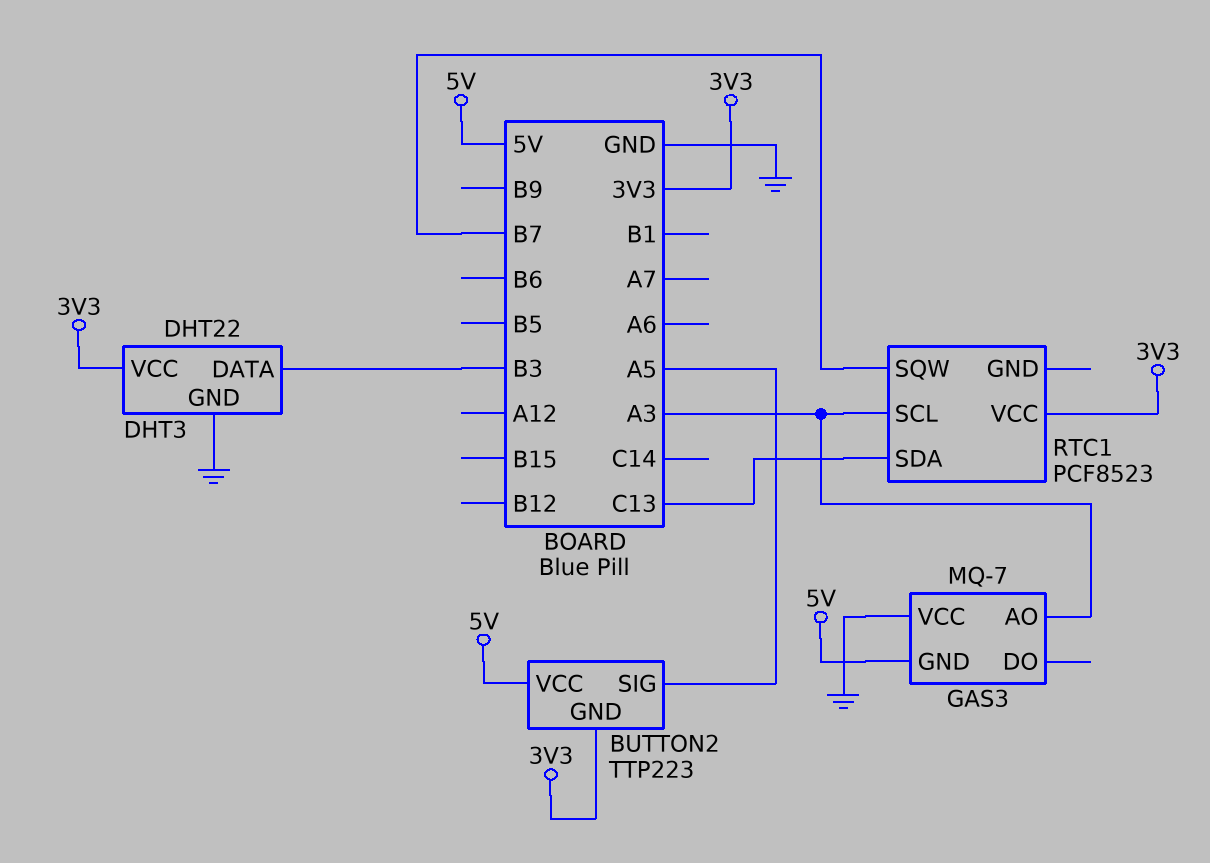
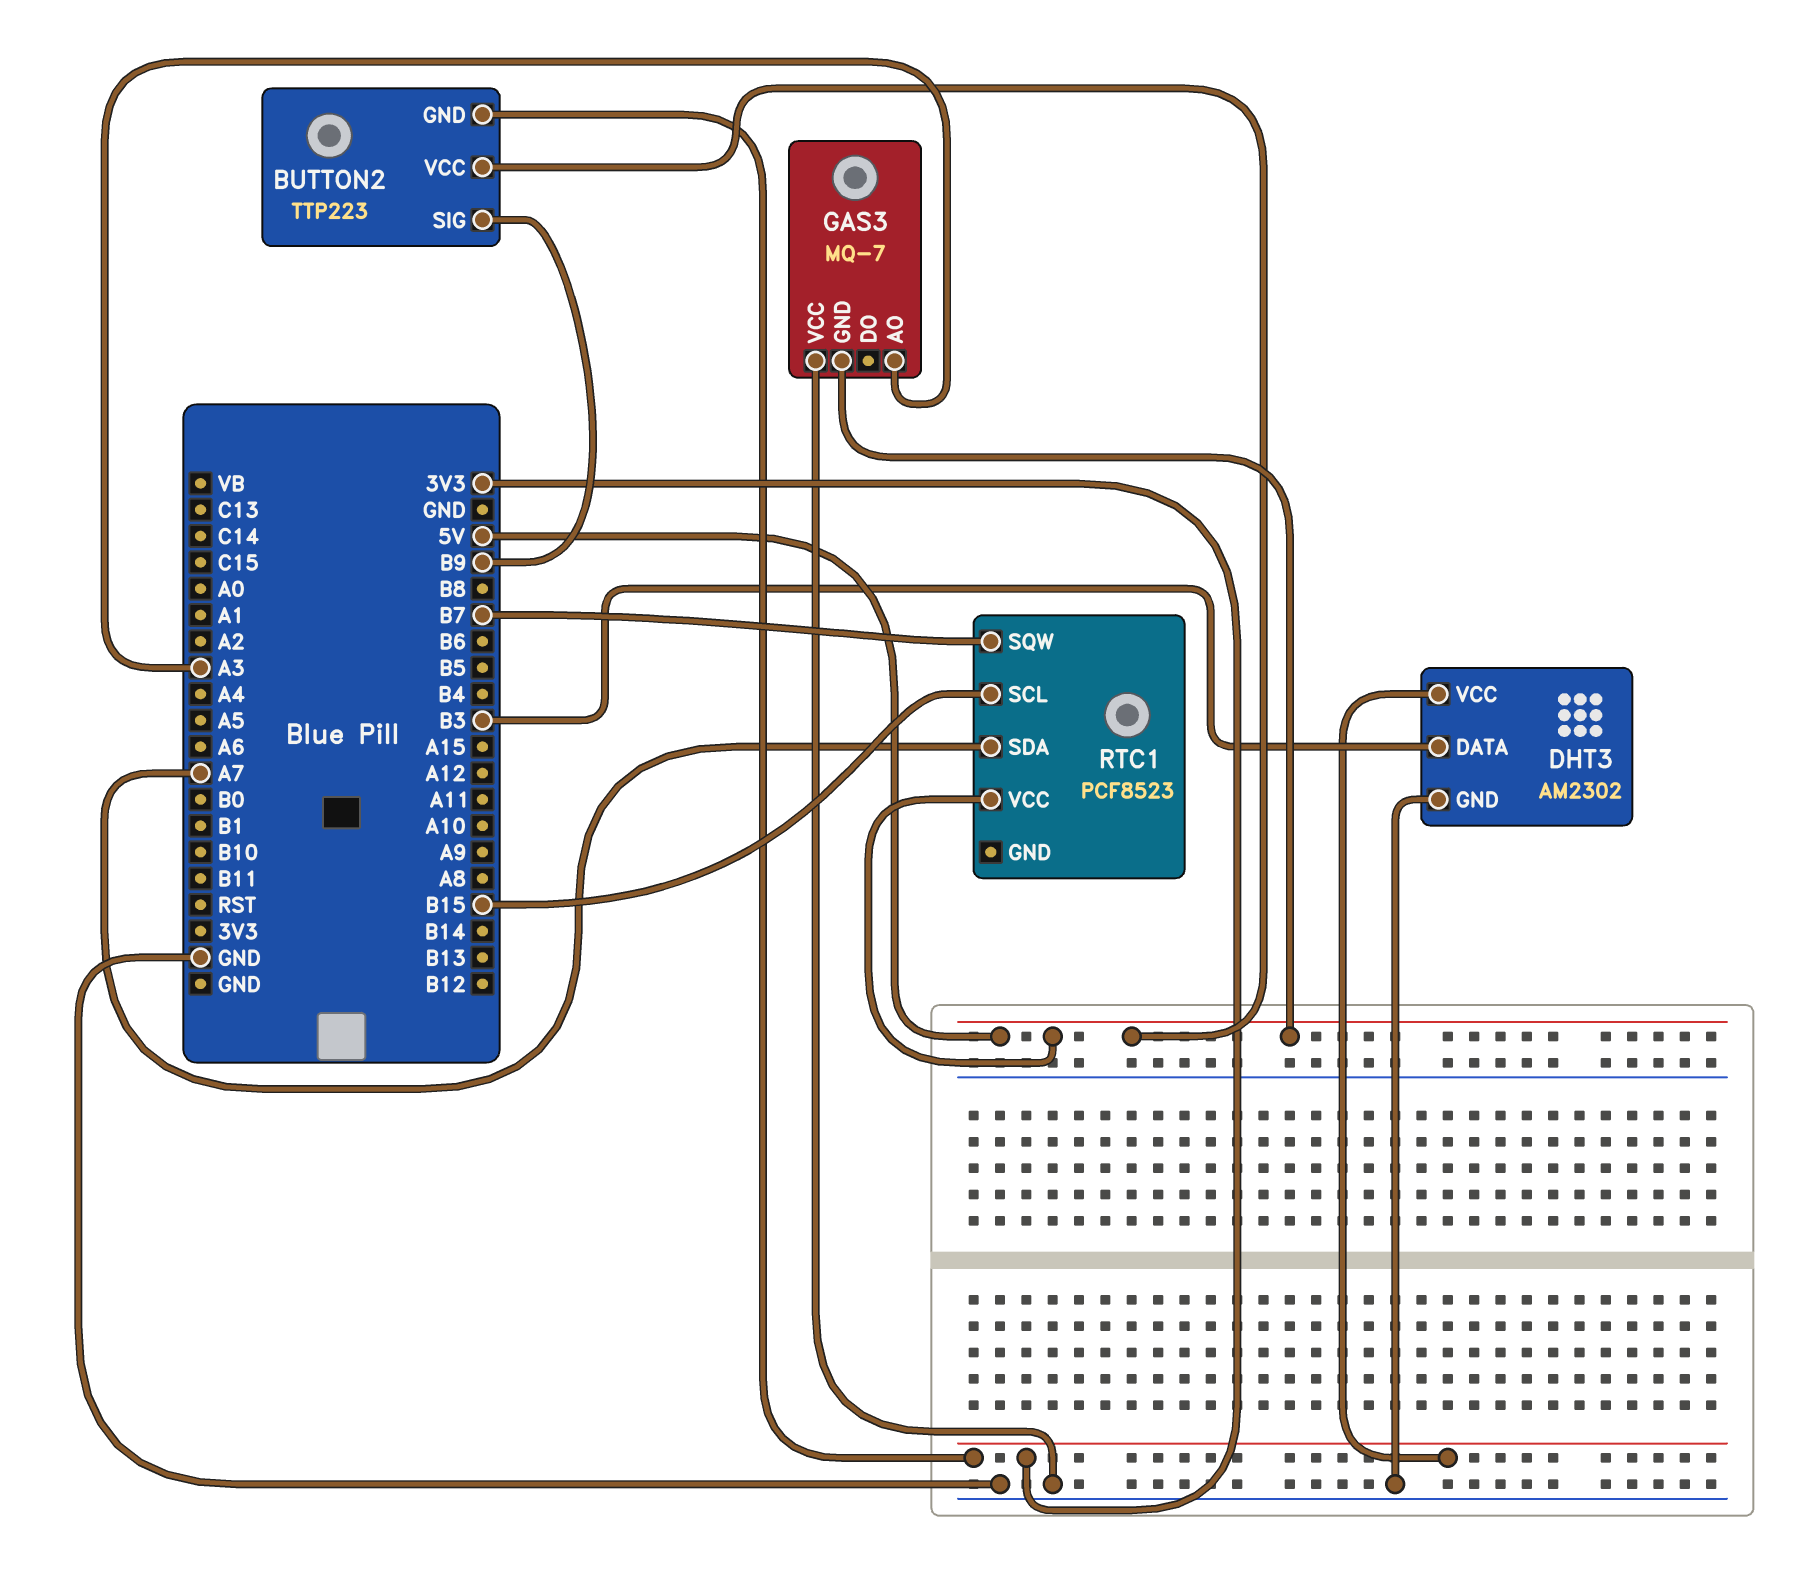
BUTTON2 pin SIG: A5 -> B9
DHT3: DHT22 -> AM2302
RTC1 pin SCL: A3 -> B15
RTC1 pin SDA: C13 -> A7
RTC1 pin VCC: 3V3 -> 5V

